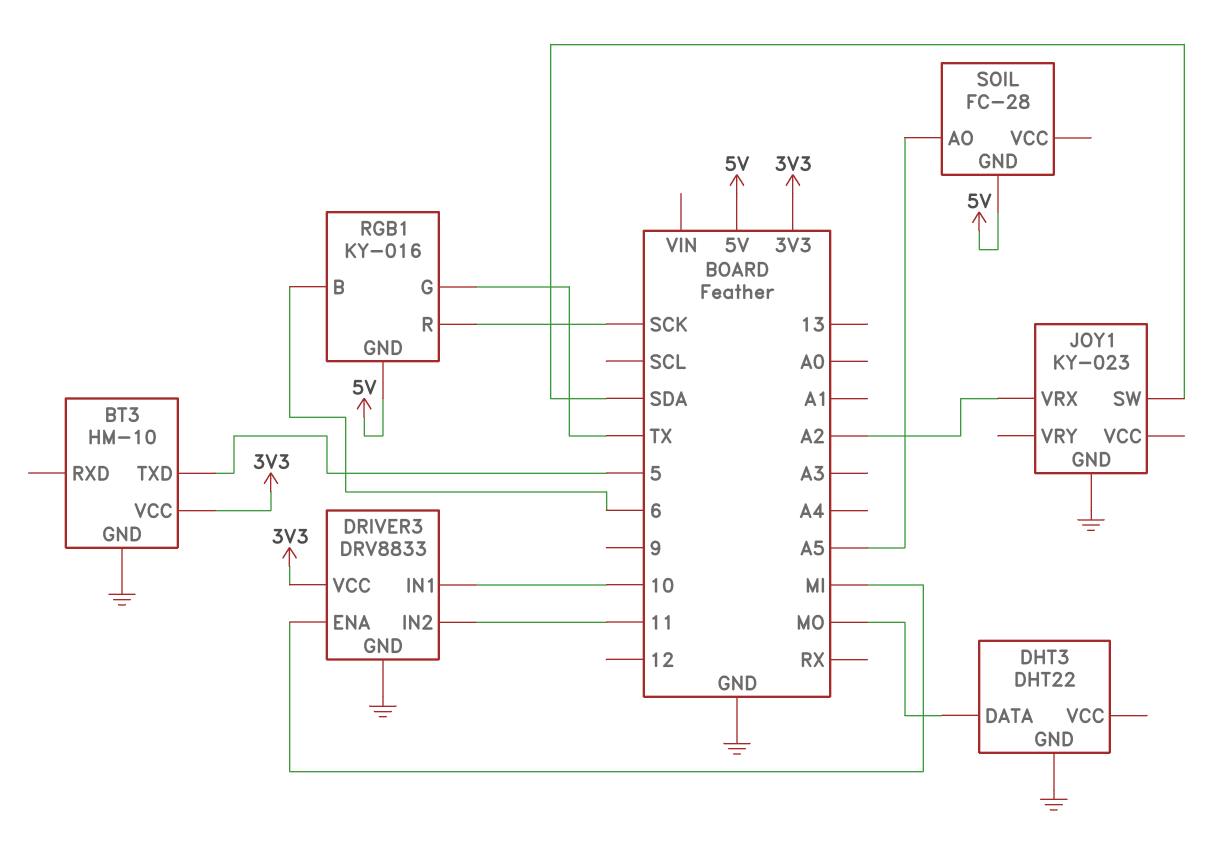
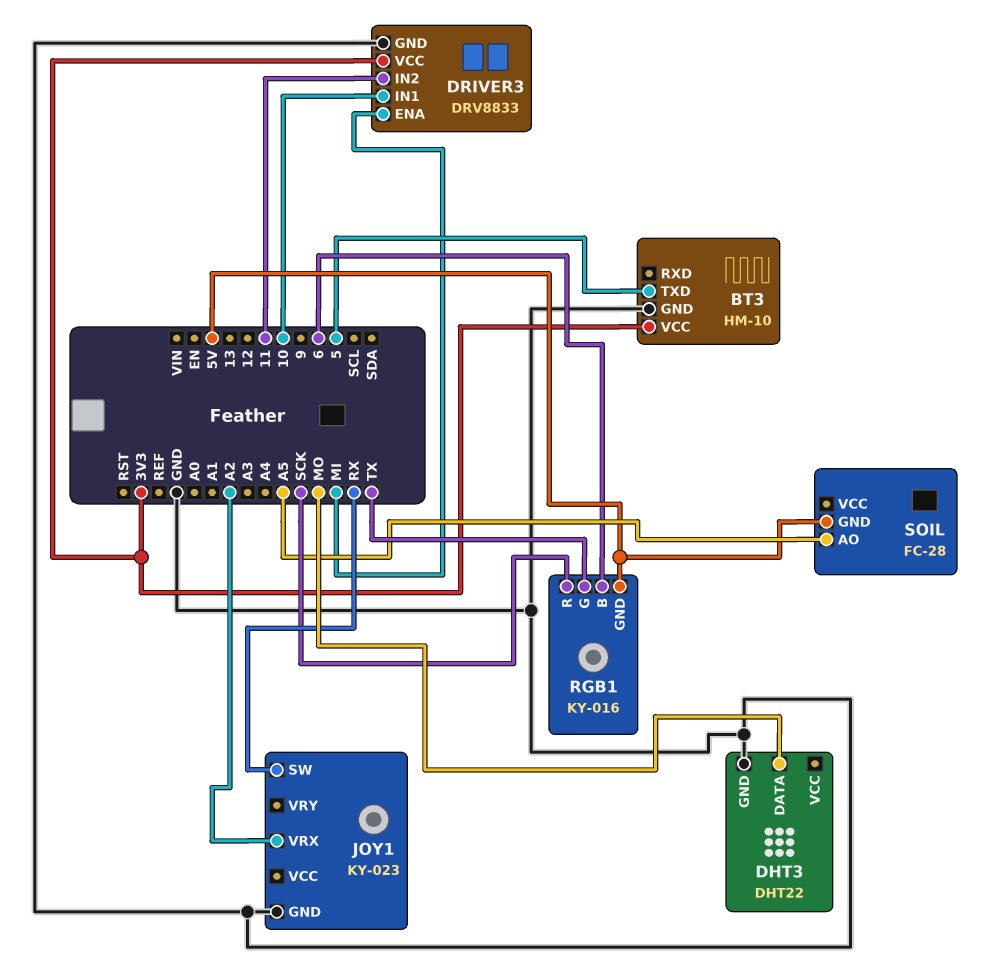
JOY1 pin SW: SDA -> RX

